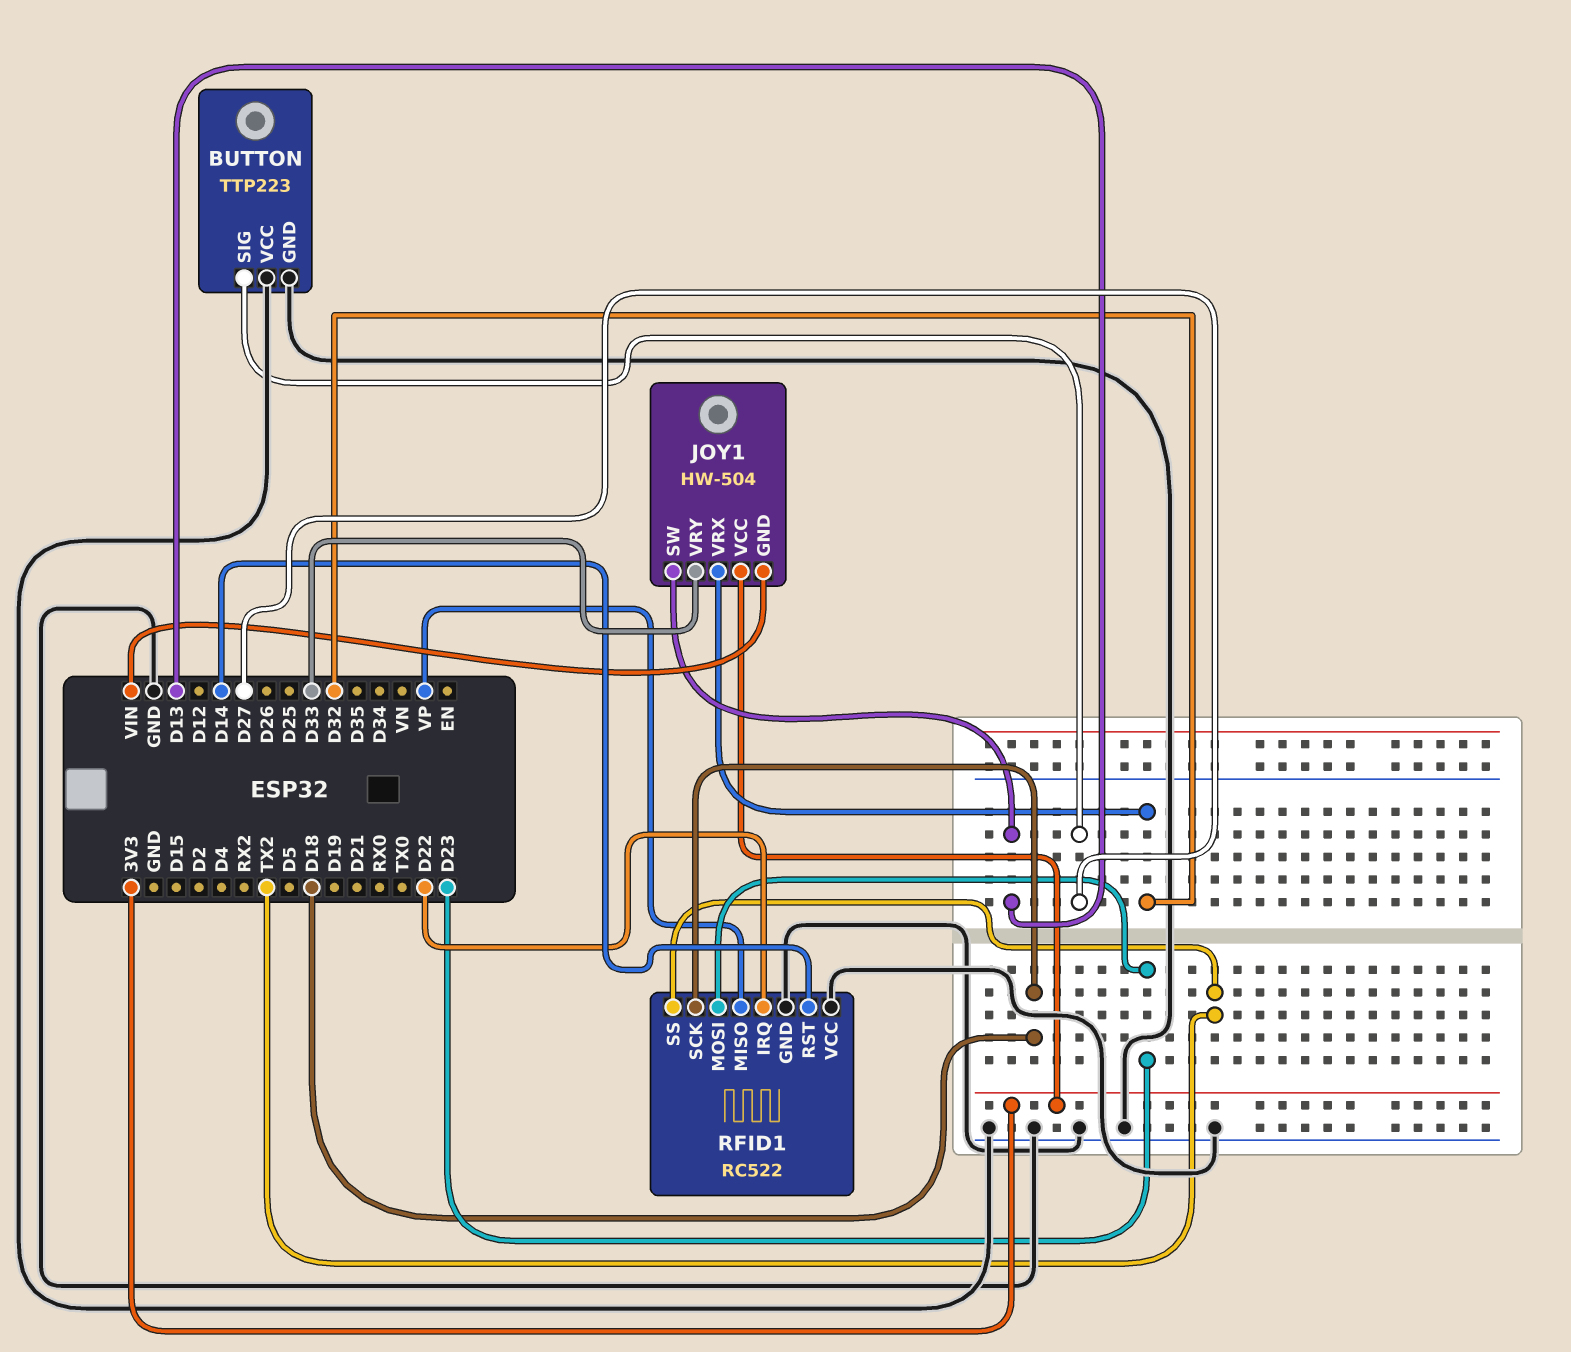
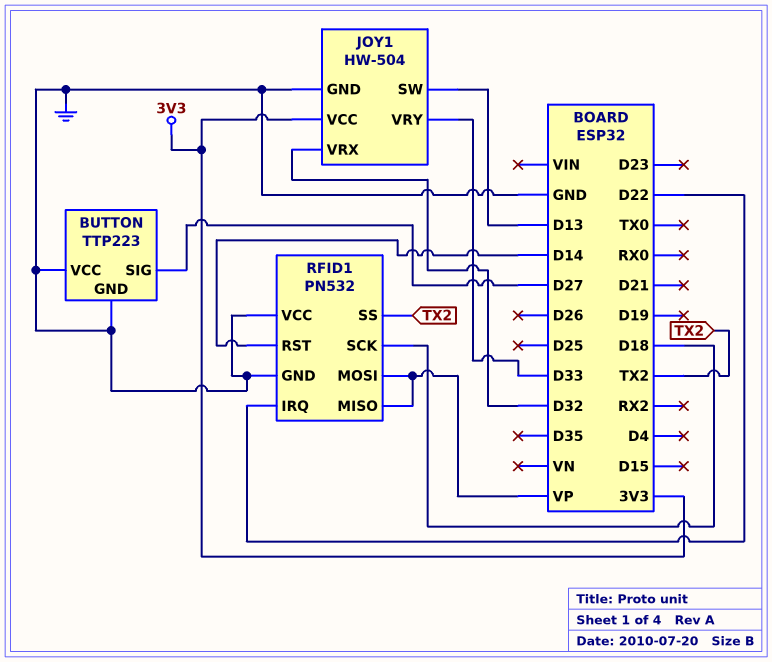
JOY1 pin GND: VIN -> GND
RFID1: RC522 -> PN532
RFID1 pin MOSI: D23 -> VP

